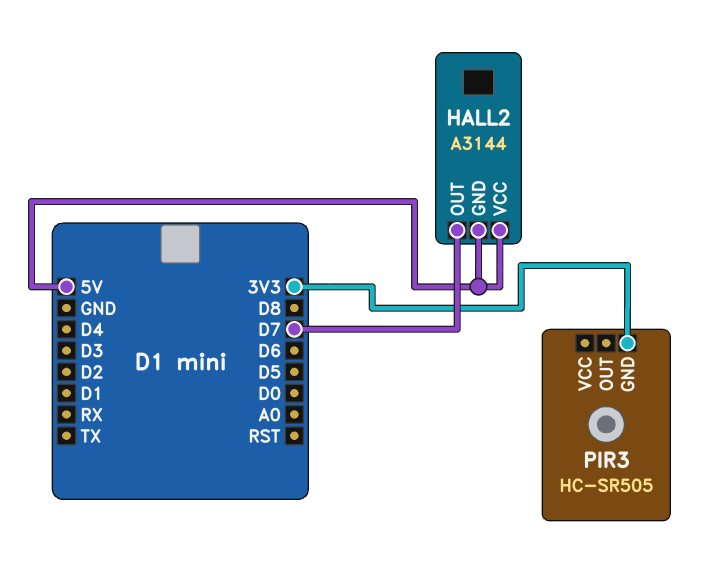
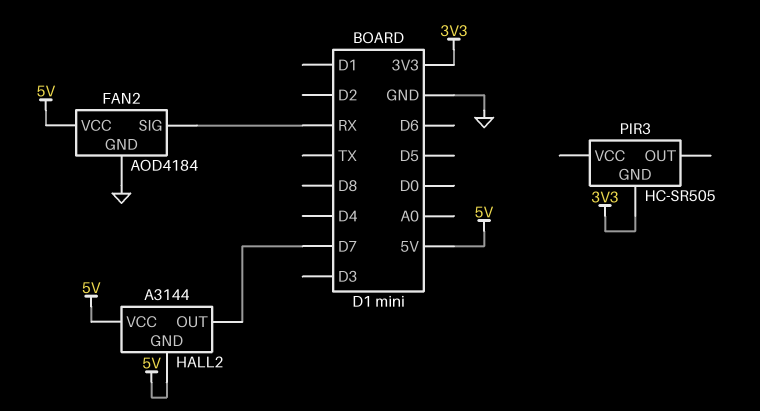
FAN2: none -> AOD4184
FAN2 pin GND: none -> GND
FAN2 pin SIG: none -> RX
FAN2 pin VCC: none -> 5V

